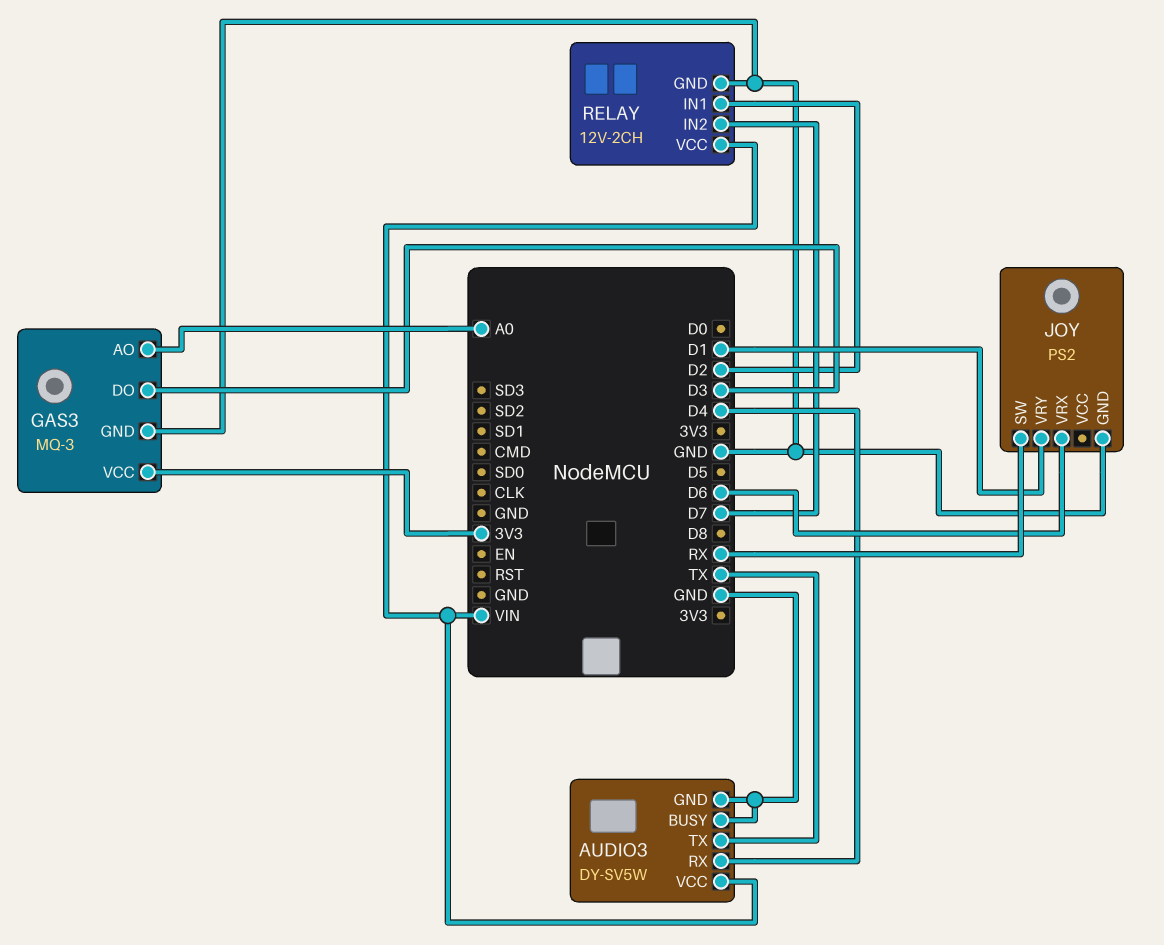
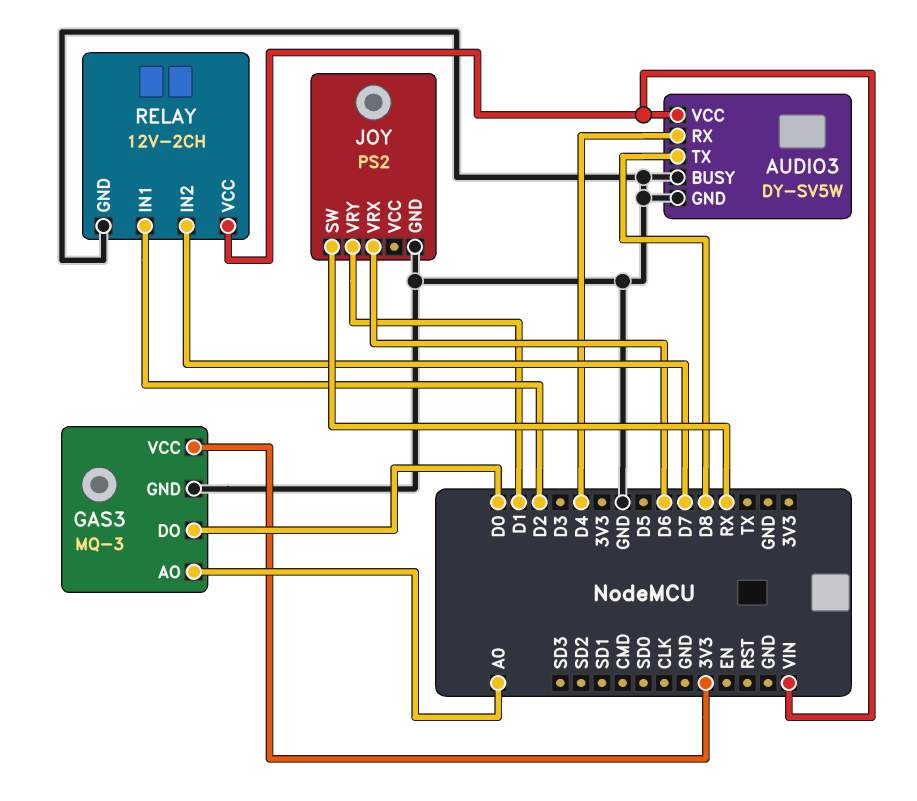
AUDIO3 pin TX: TX -> D8
GAS3 pin DO: D3 -> D0

